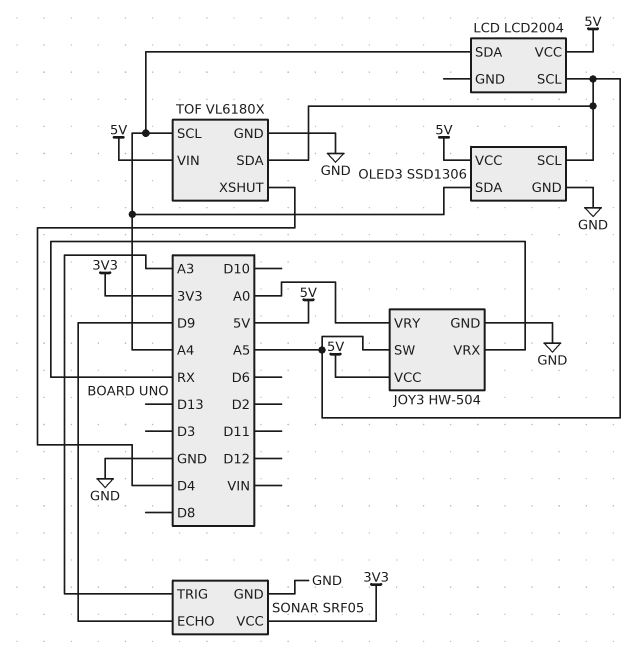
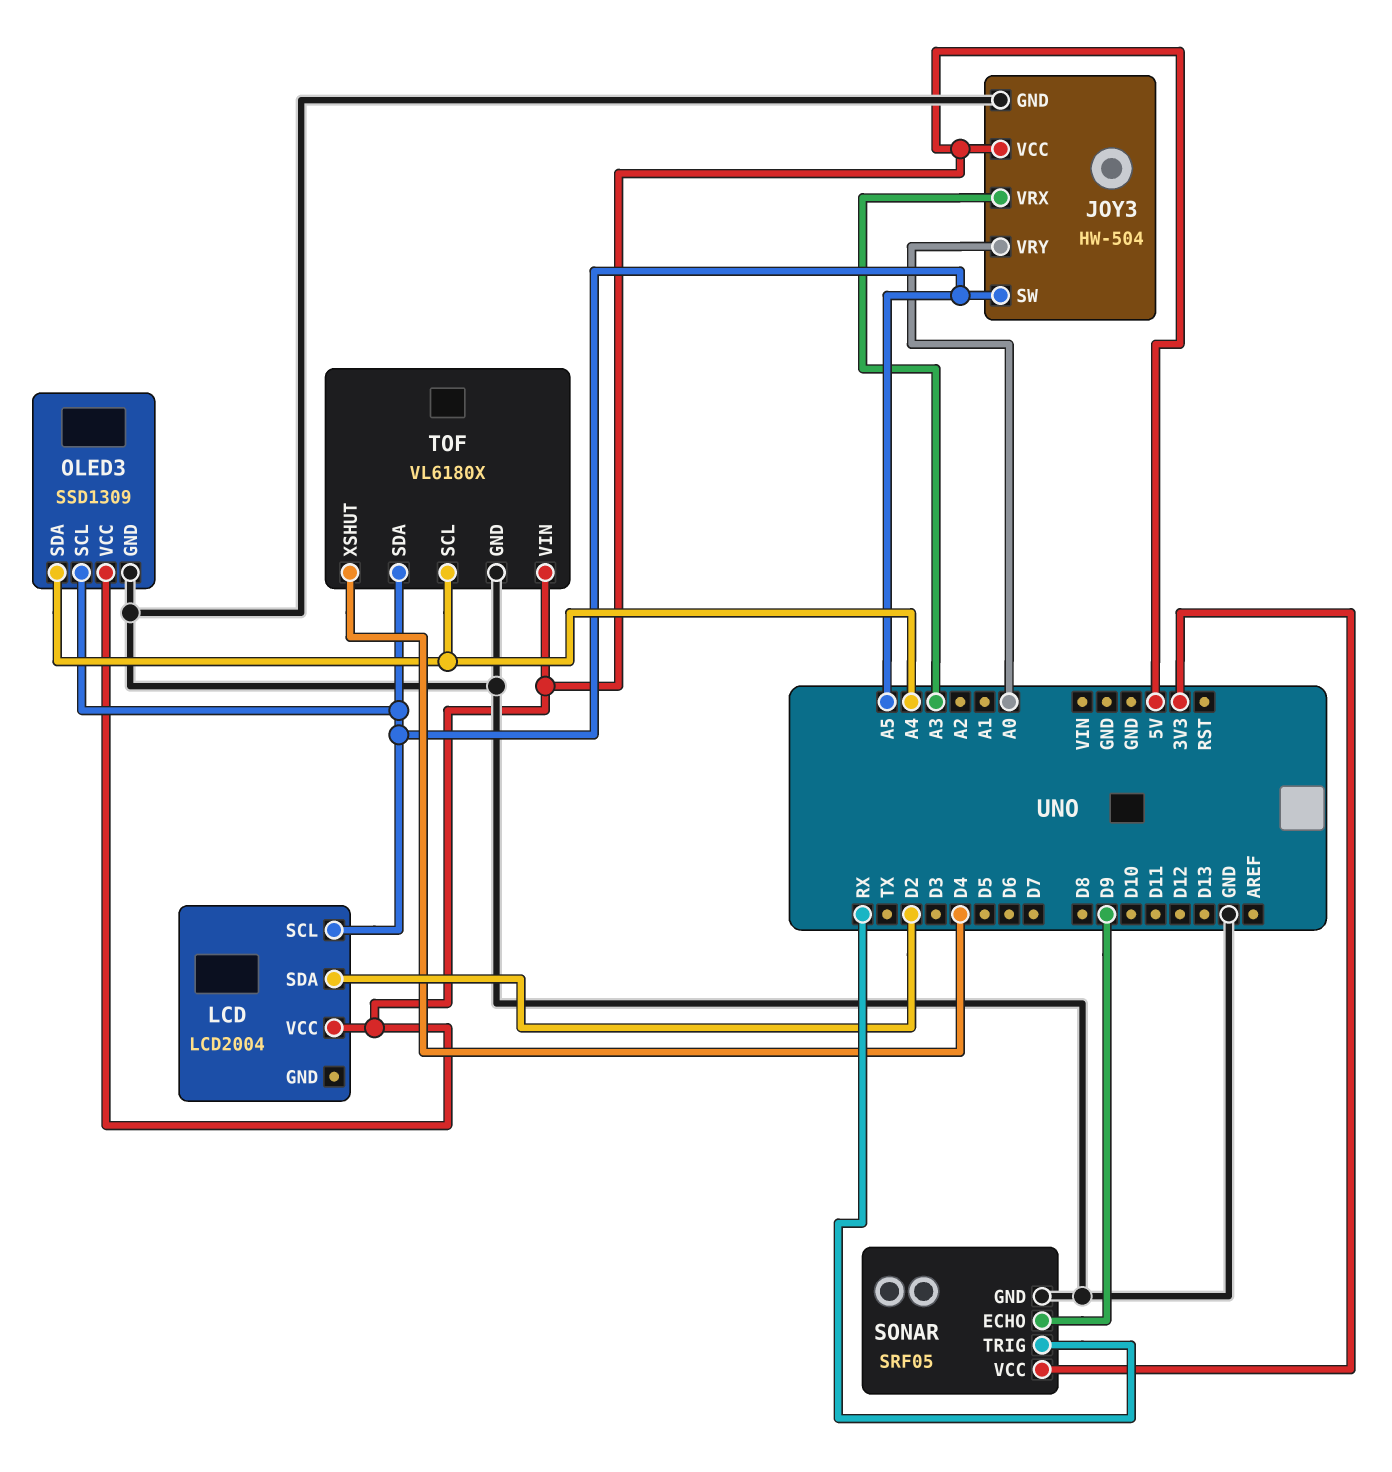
JOY3 pin VRX: RX -> A3
LCD pin SDA: A4 -> D2
OLED3: SSD1306 -> SSD1309
SONAR pin TRIG: A3 -> RX

